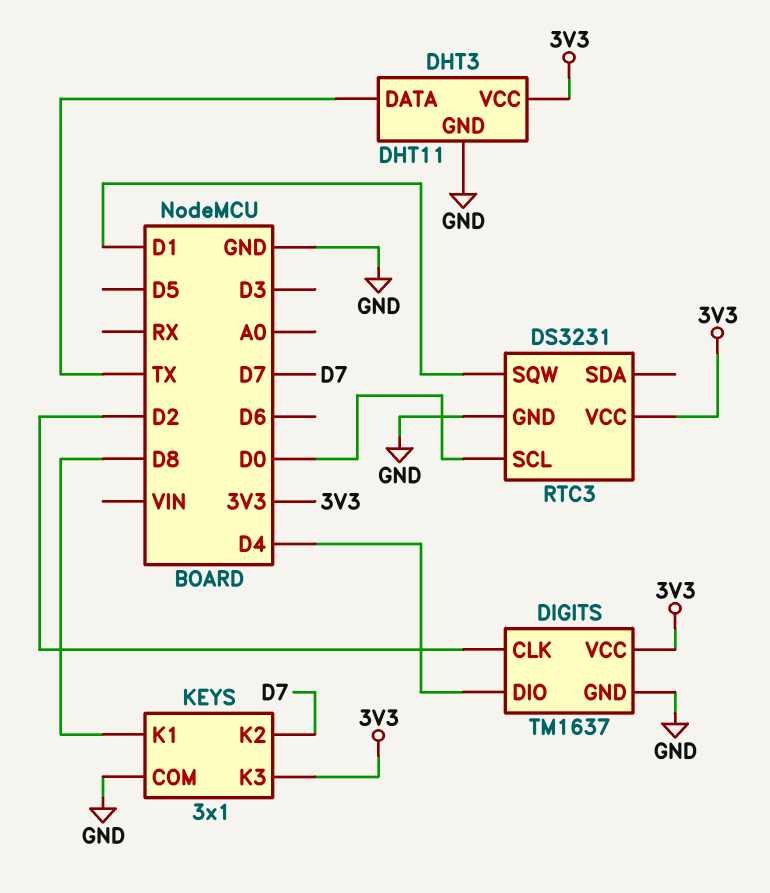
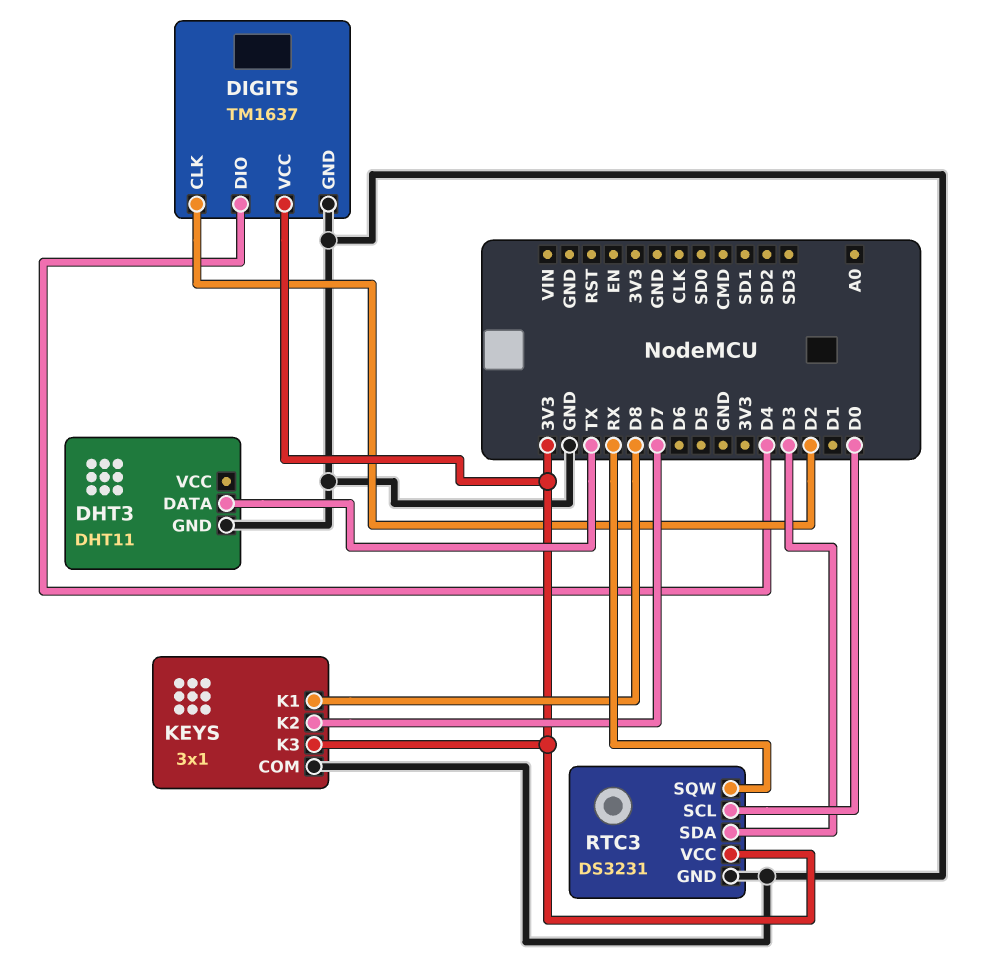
DHT3 pin VCC: 3V3 -> none
RTC3 pin SDA: none -> D3
RTC3 pin SQW: D1 -> RX

